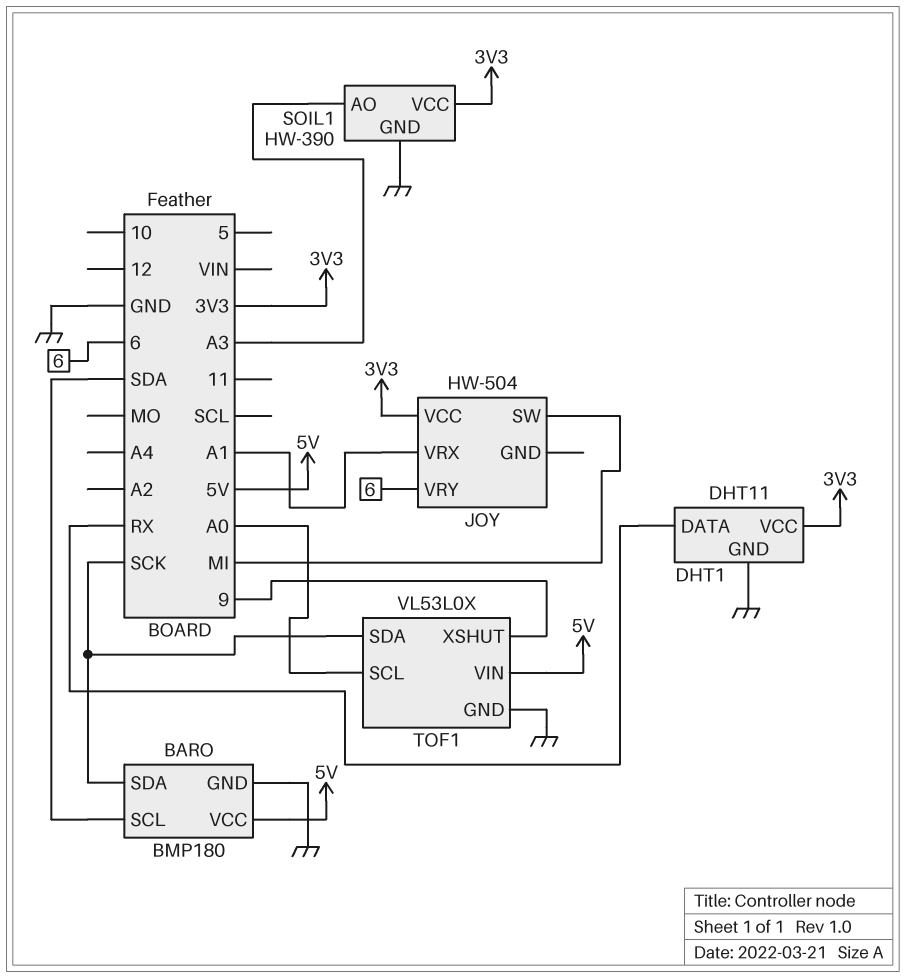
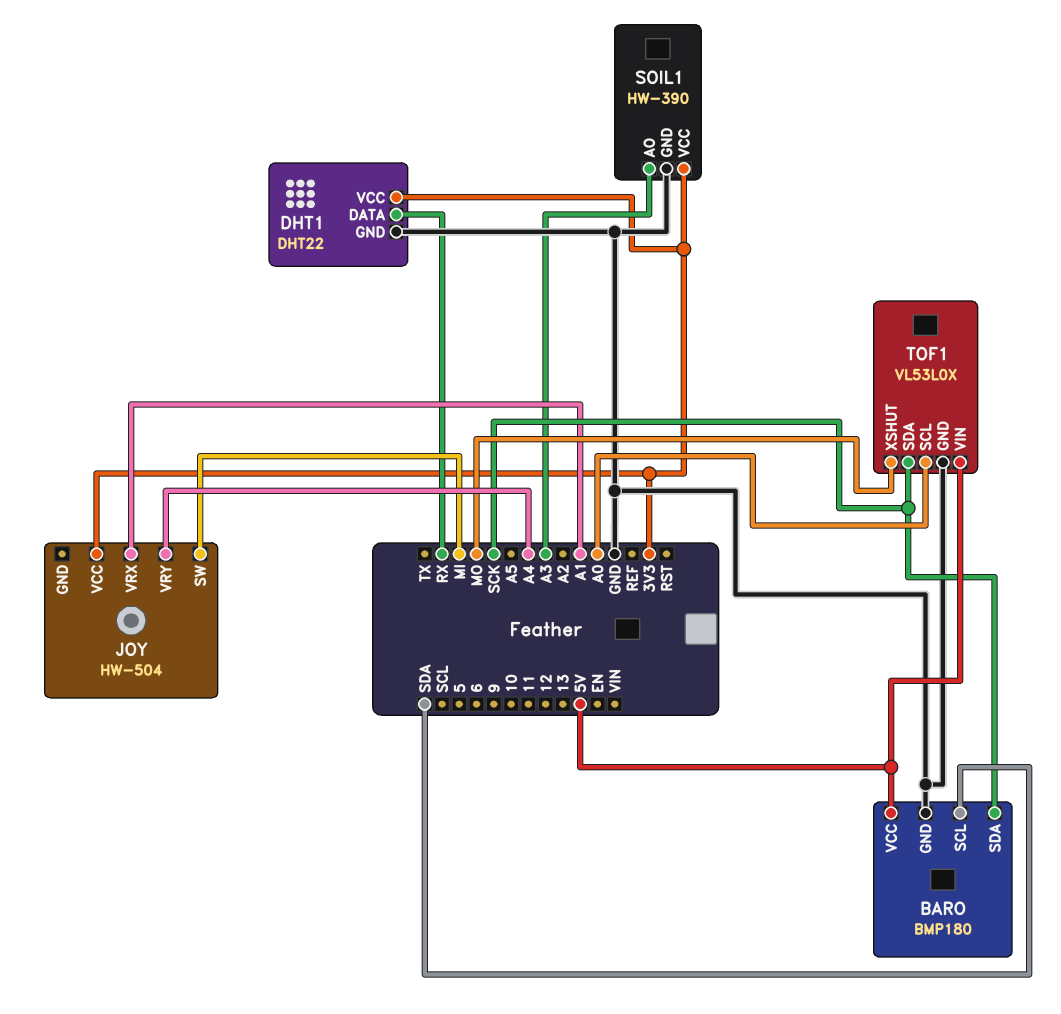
DHT1: DHT11 -> DHT22
JOY pin VRY: 6 -> A4
TOF1 pin XSHUT: 9 -> MO

